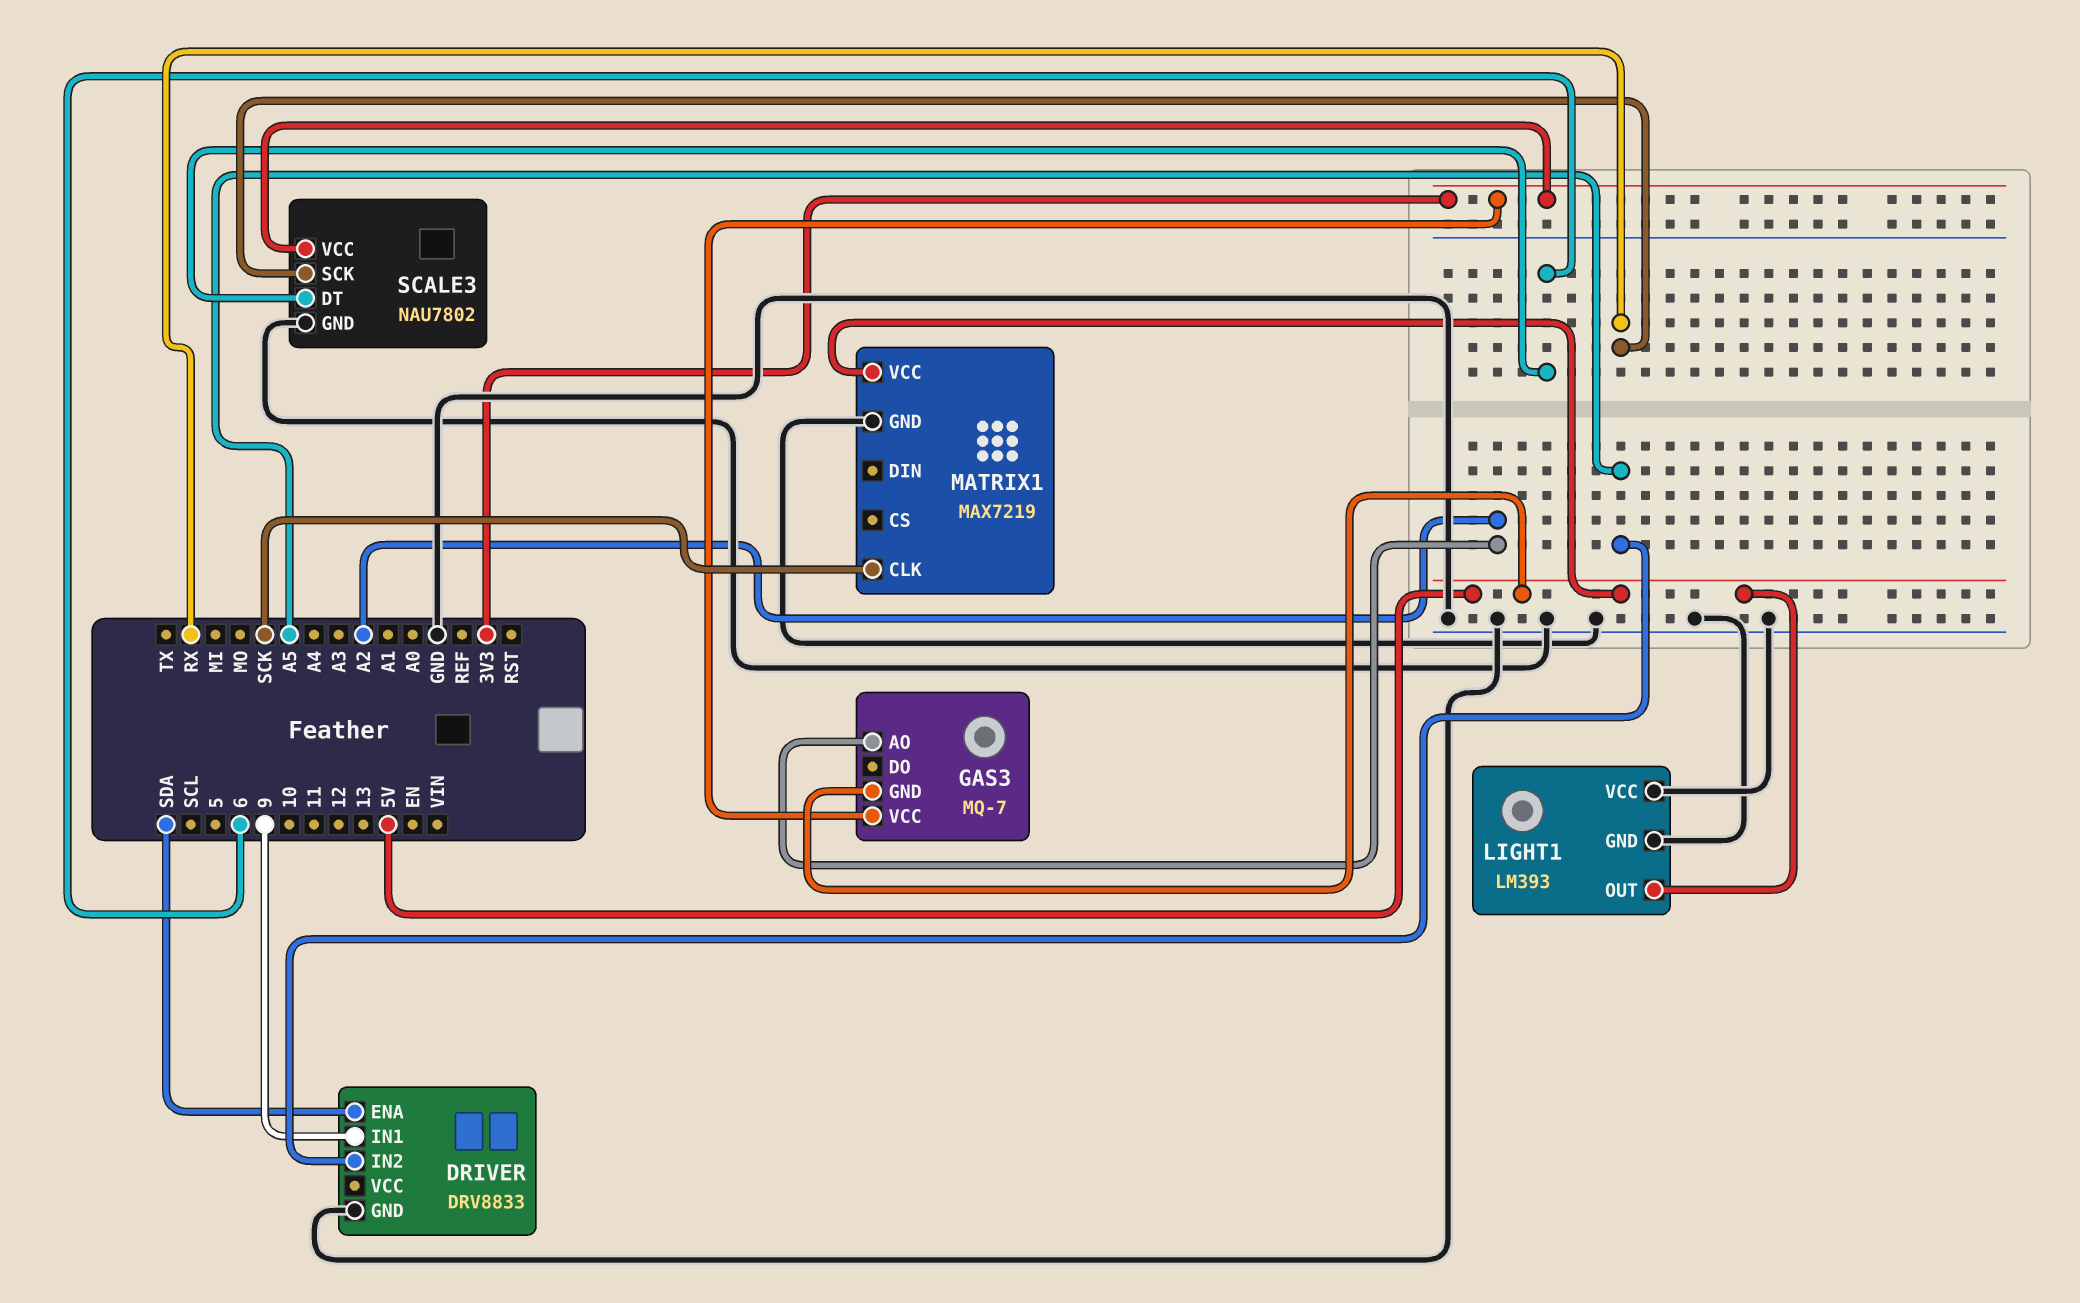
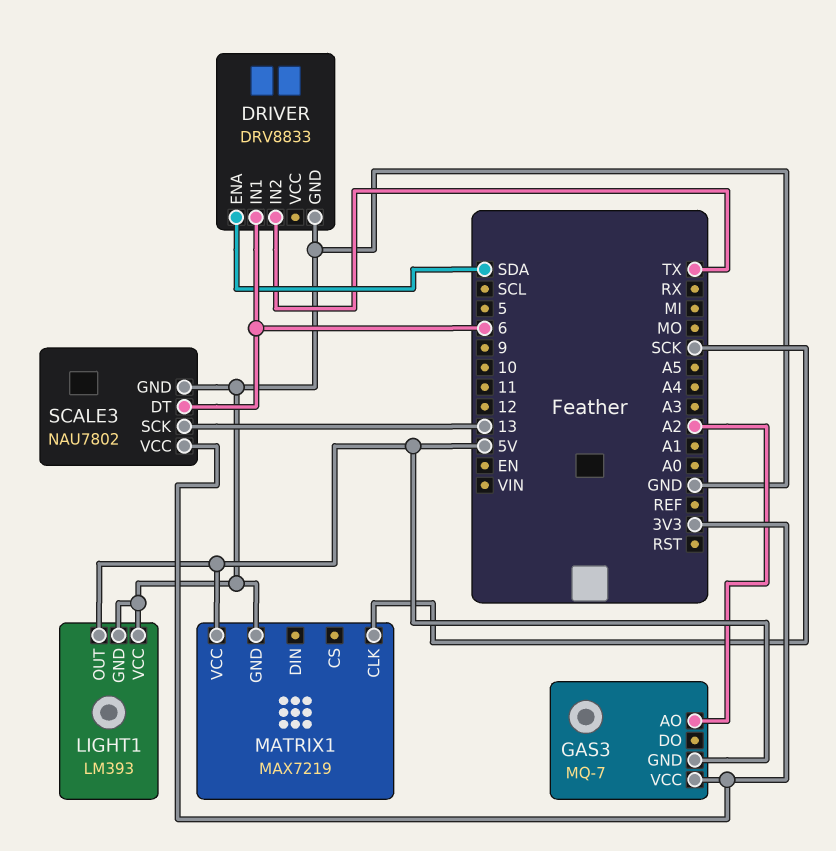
DRIVER pin IN1: 9 -> 6
DRIVER pin IN2: A5 -> TX
SCALE3 pin SCK: RX -> 13

